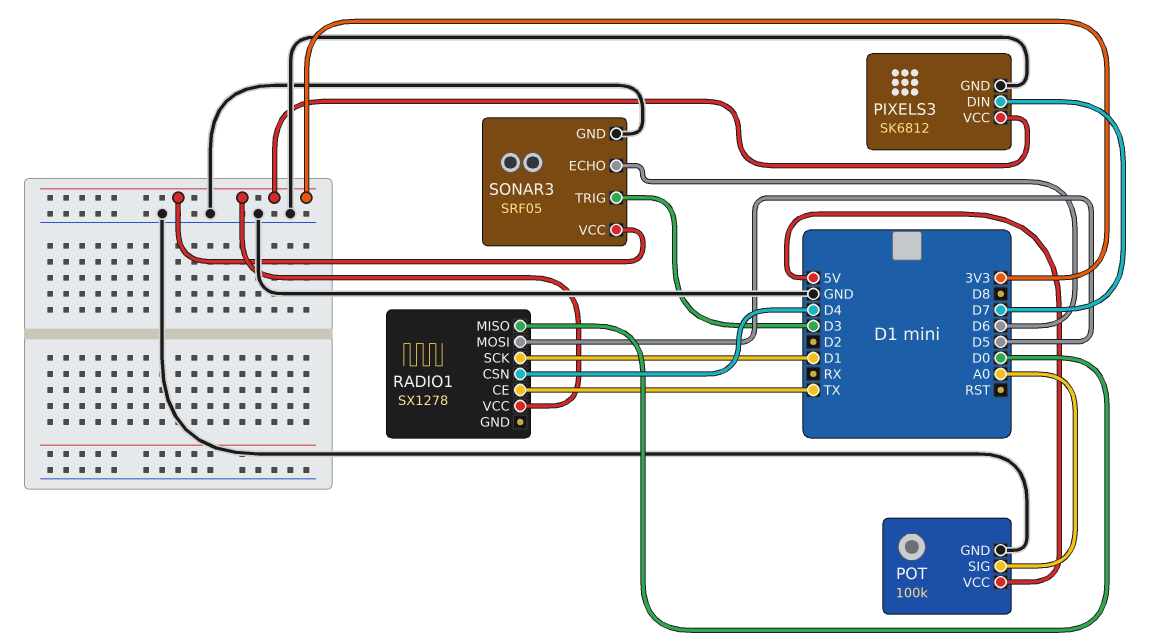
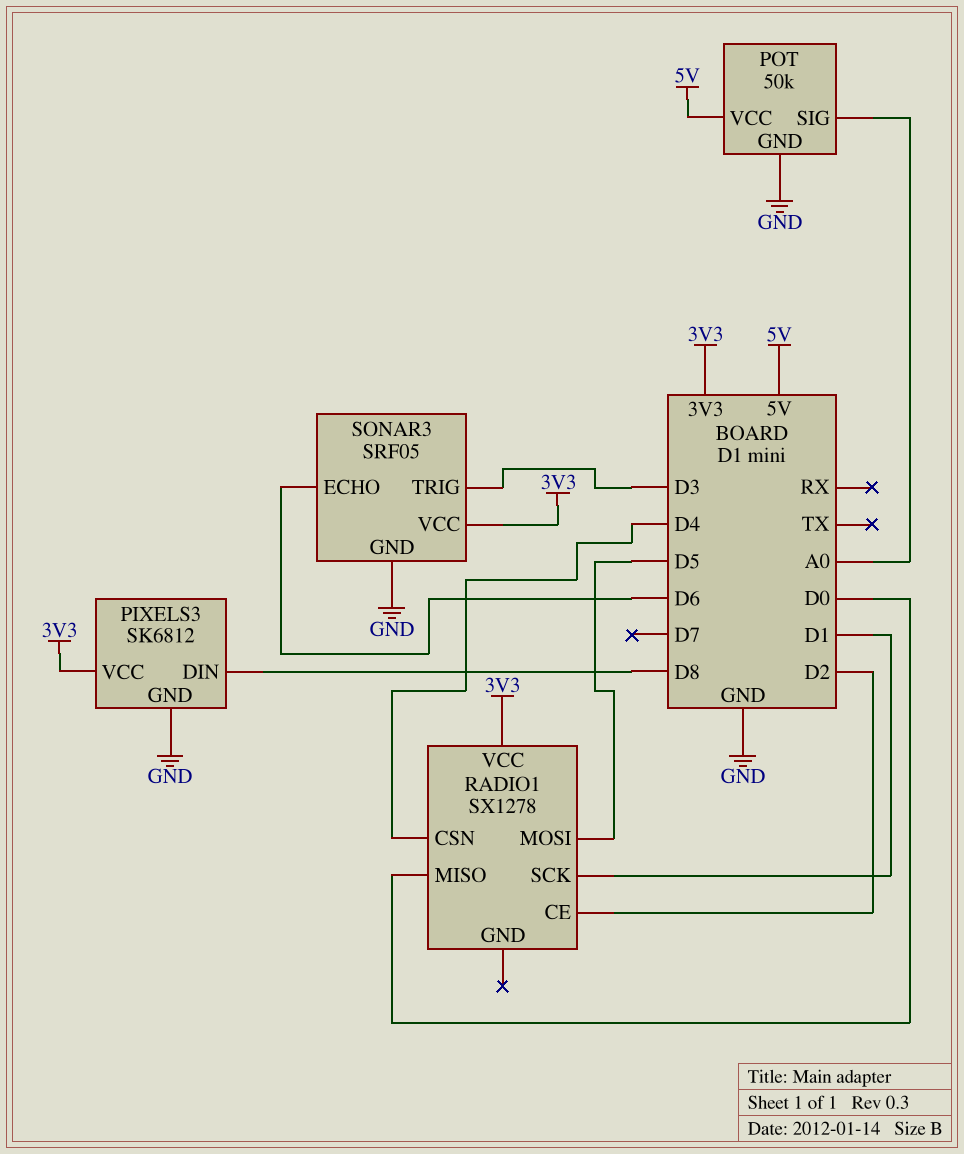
PIXELS3 pin DIN: D7 -> D8
POT: 100k -> 50k
RADIO1 pin CE: TX -> D2

